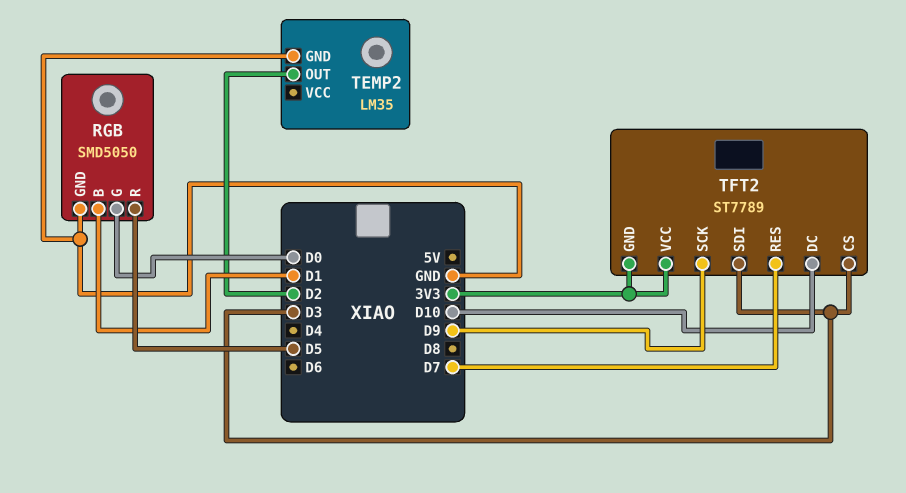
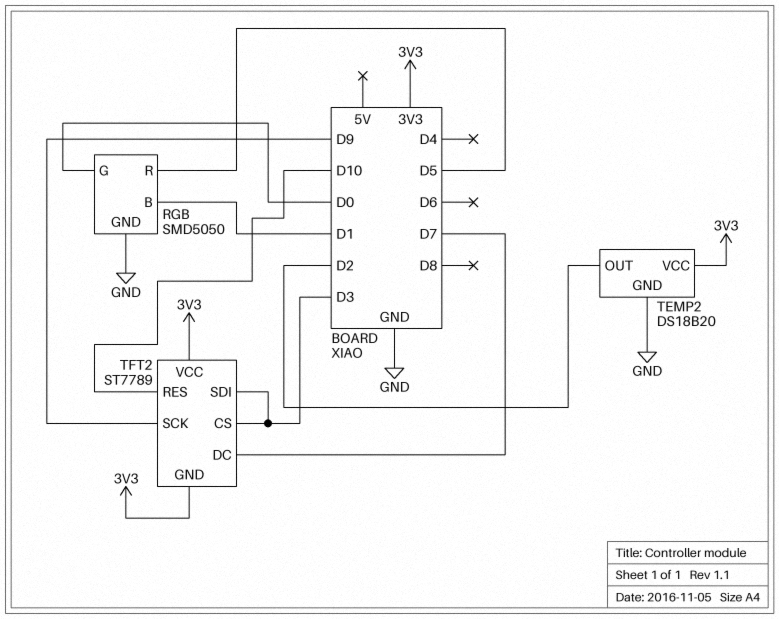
TEMP2: LM35 -> DS18B20
TEMP2 pin VCC: none -> 3V3
TFT2 pin DC: D10 -> D7
TFT2 pin RES: D7 -> D10

